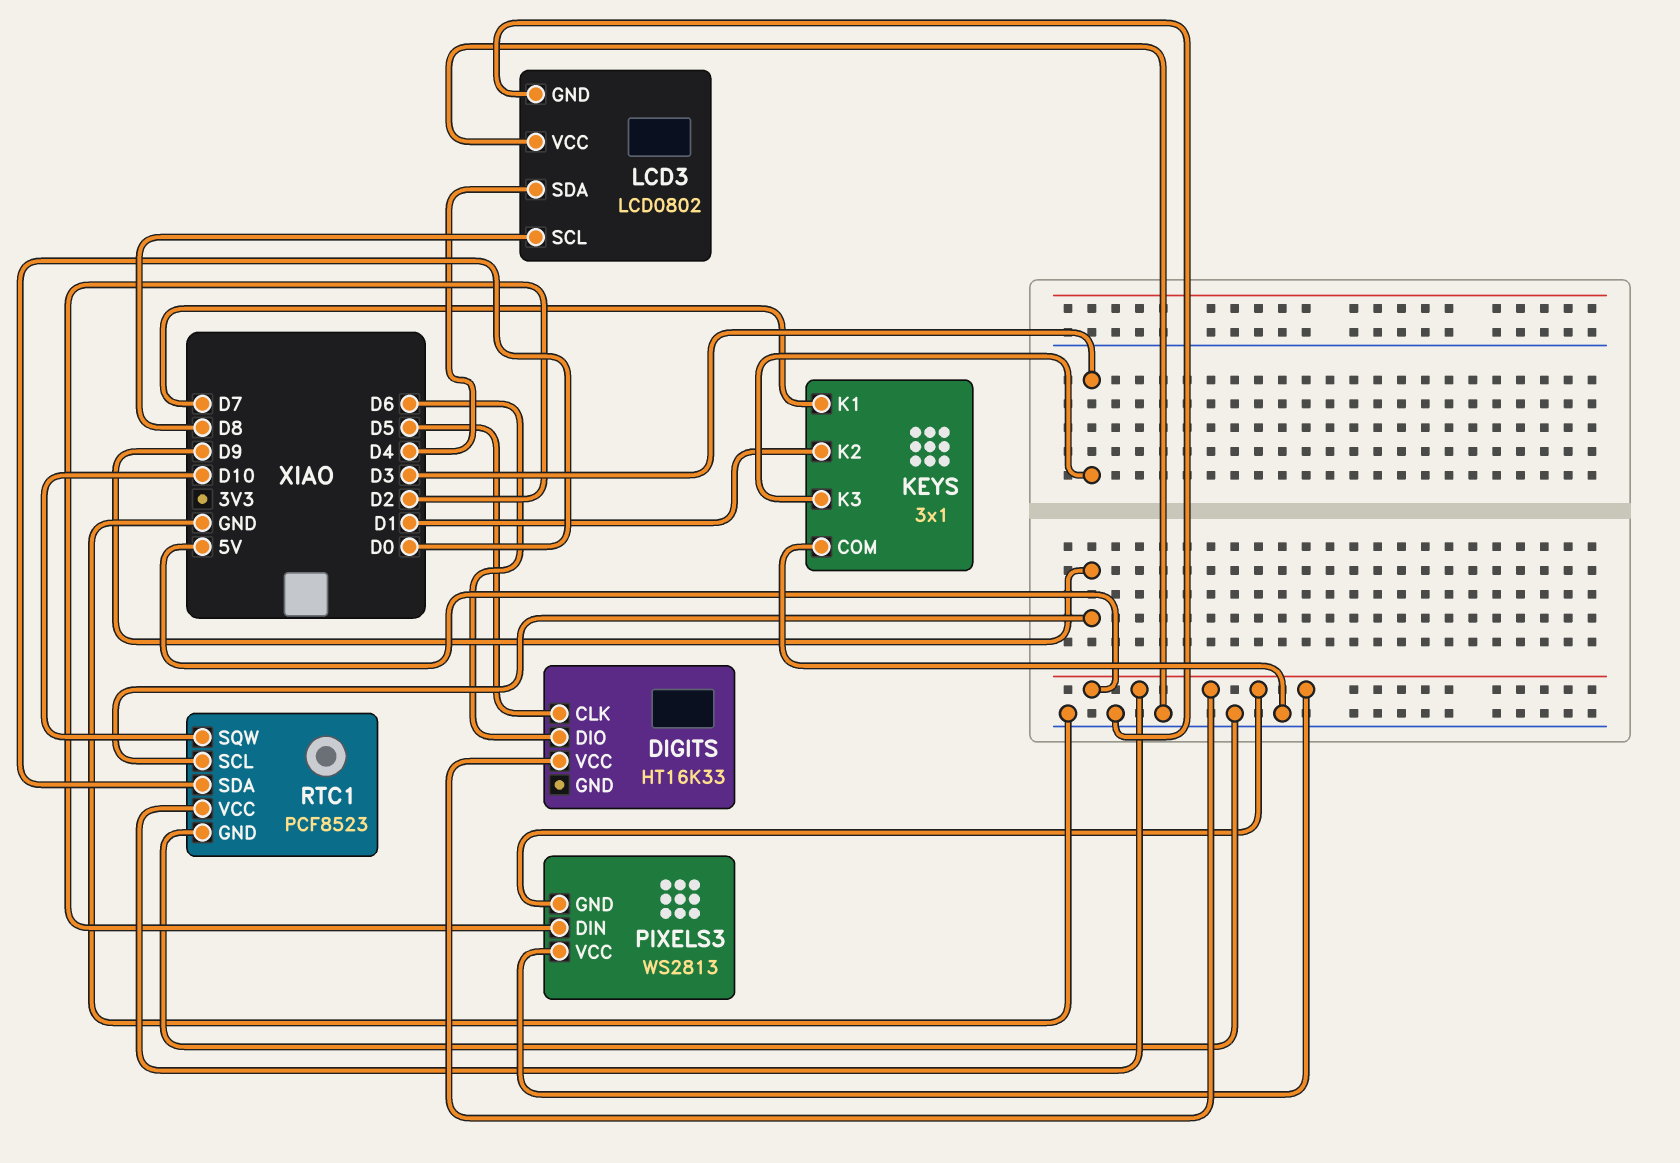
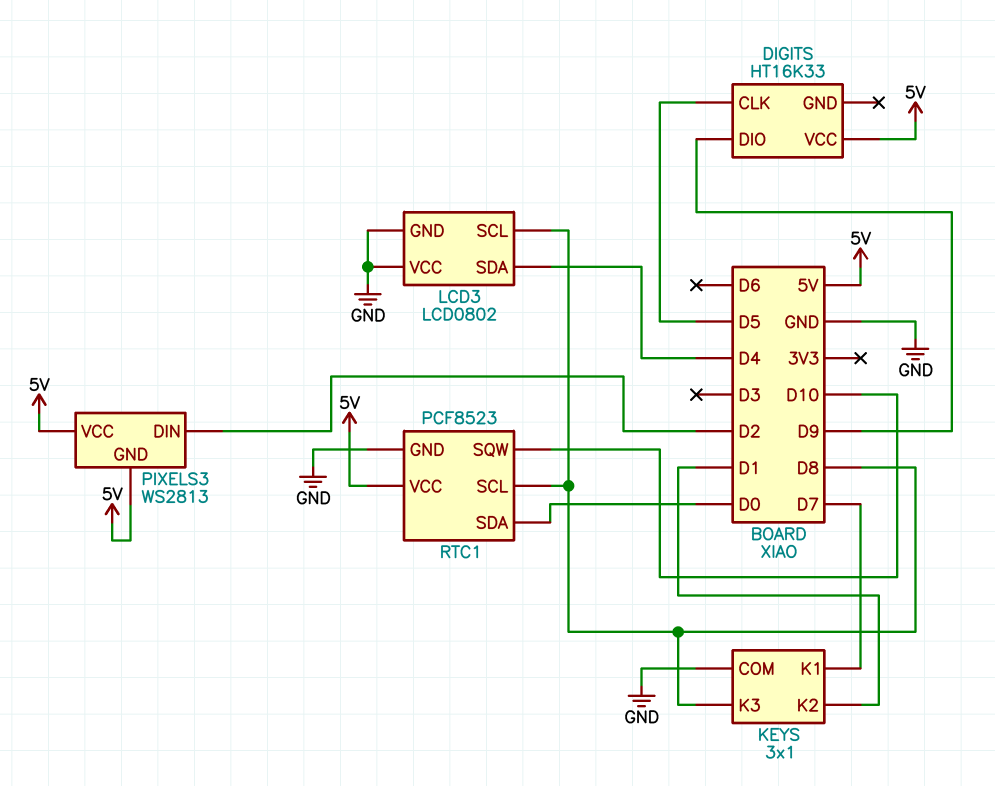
DIGITS pin DIO: D6 -> D9
KEYS pin K3: D3 -> D8
RTC1 pin SCL: D9 -> D8

